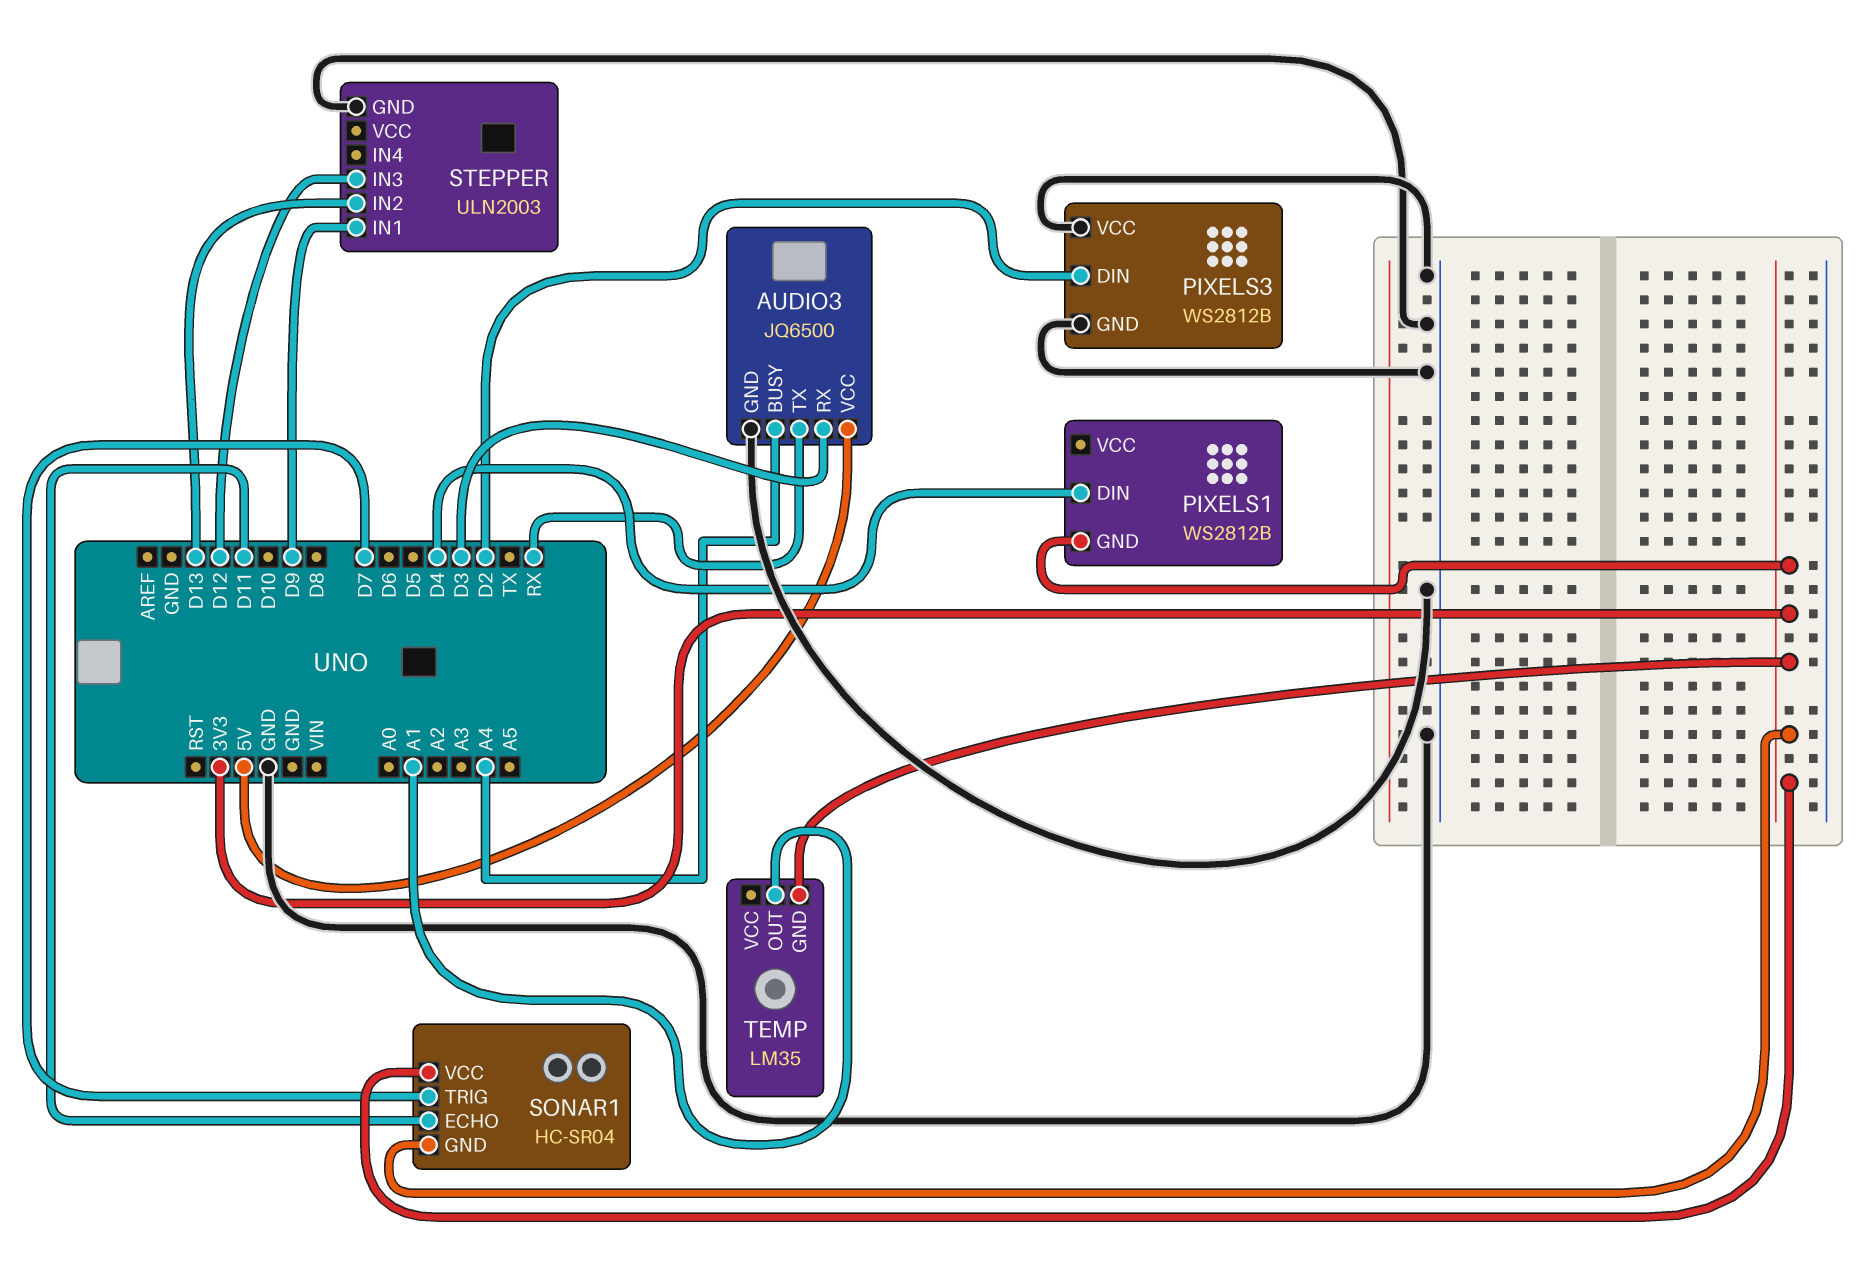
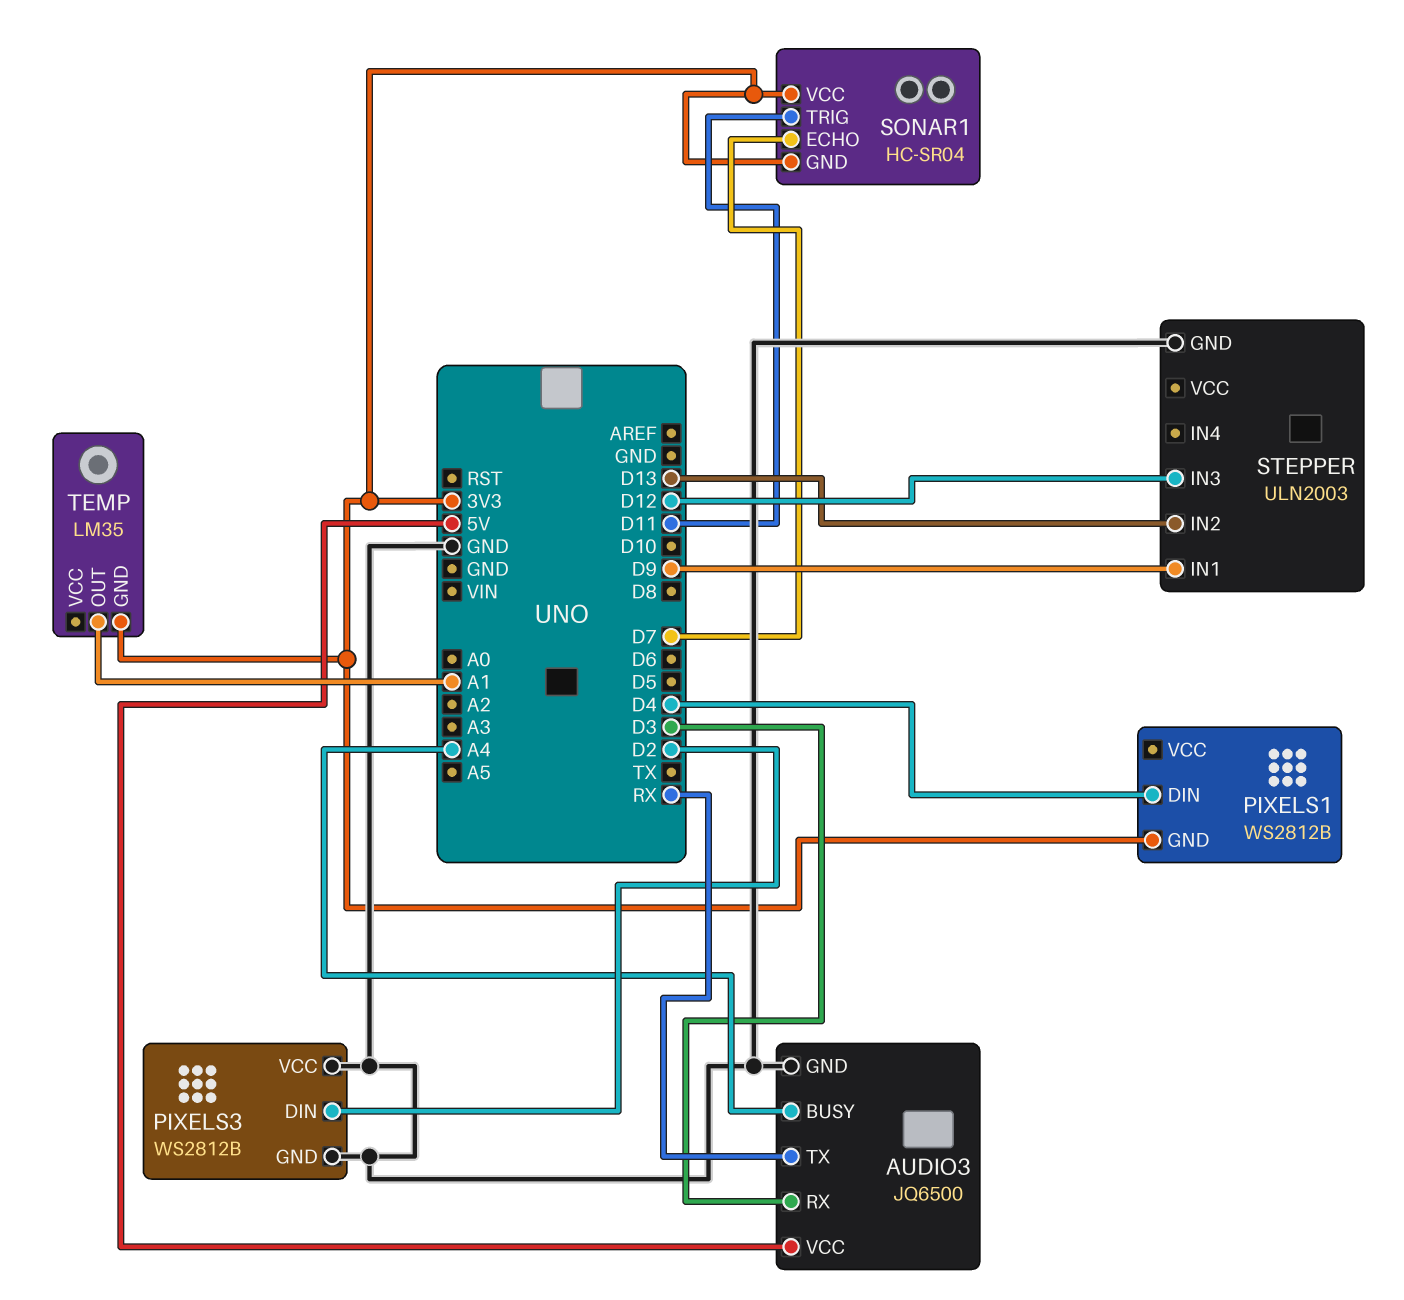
SONAR1 pin ECHO: D11 -> D7
SONAR1 pin TRIG: D7 -> D11

